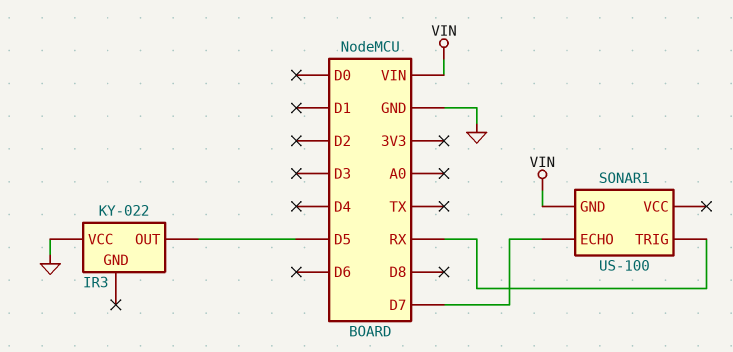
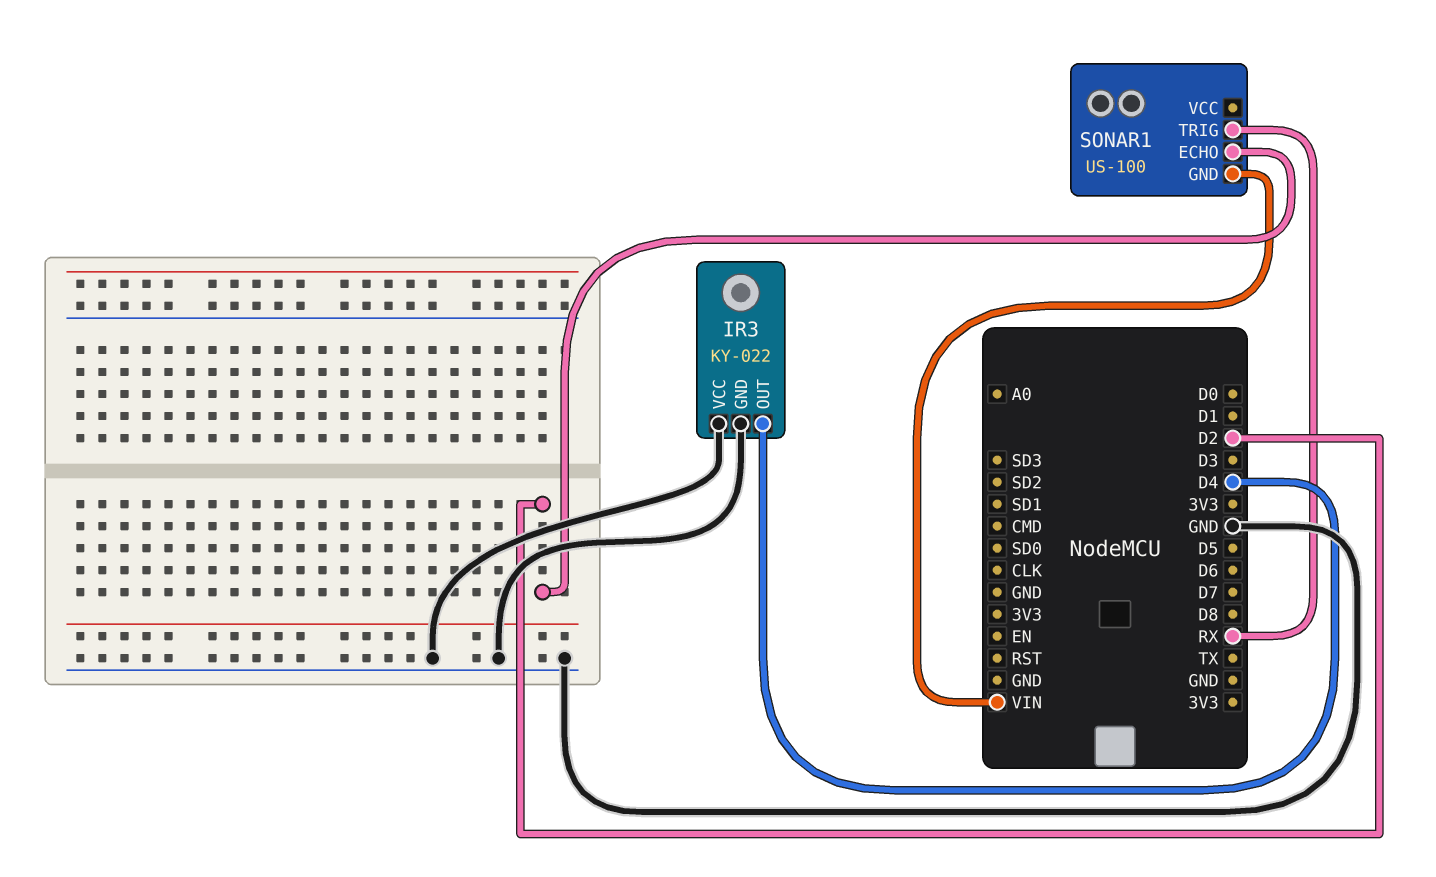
IR3 pin GND: none -> GND
IR3 pin OUT: D5 -> D4
SONAR1 pin ECHO: D7 -> D2

